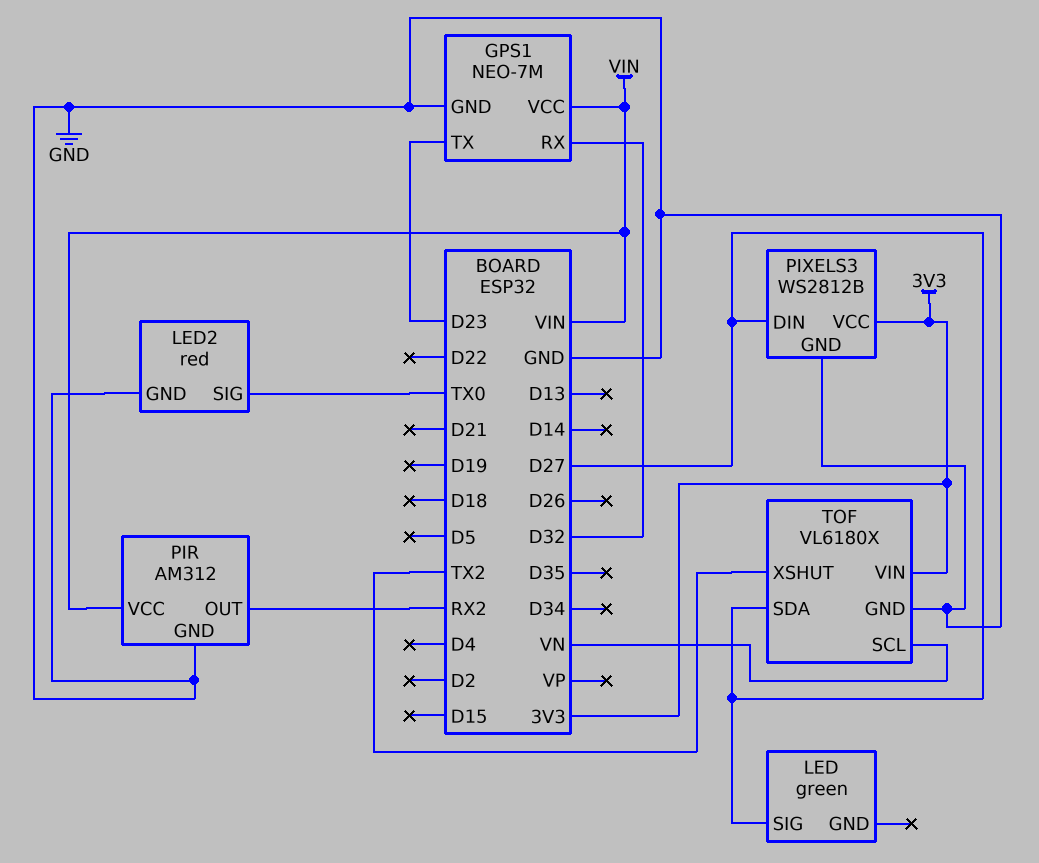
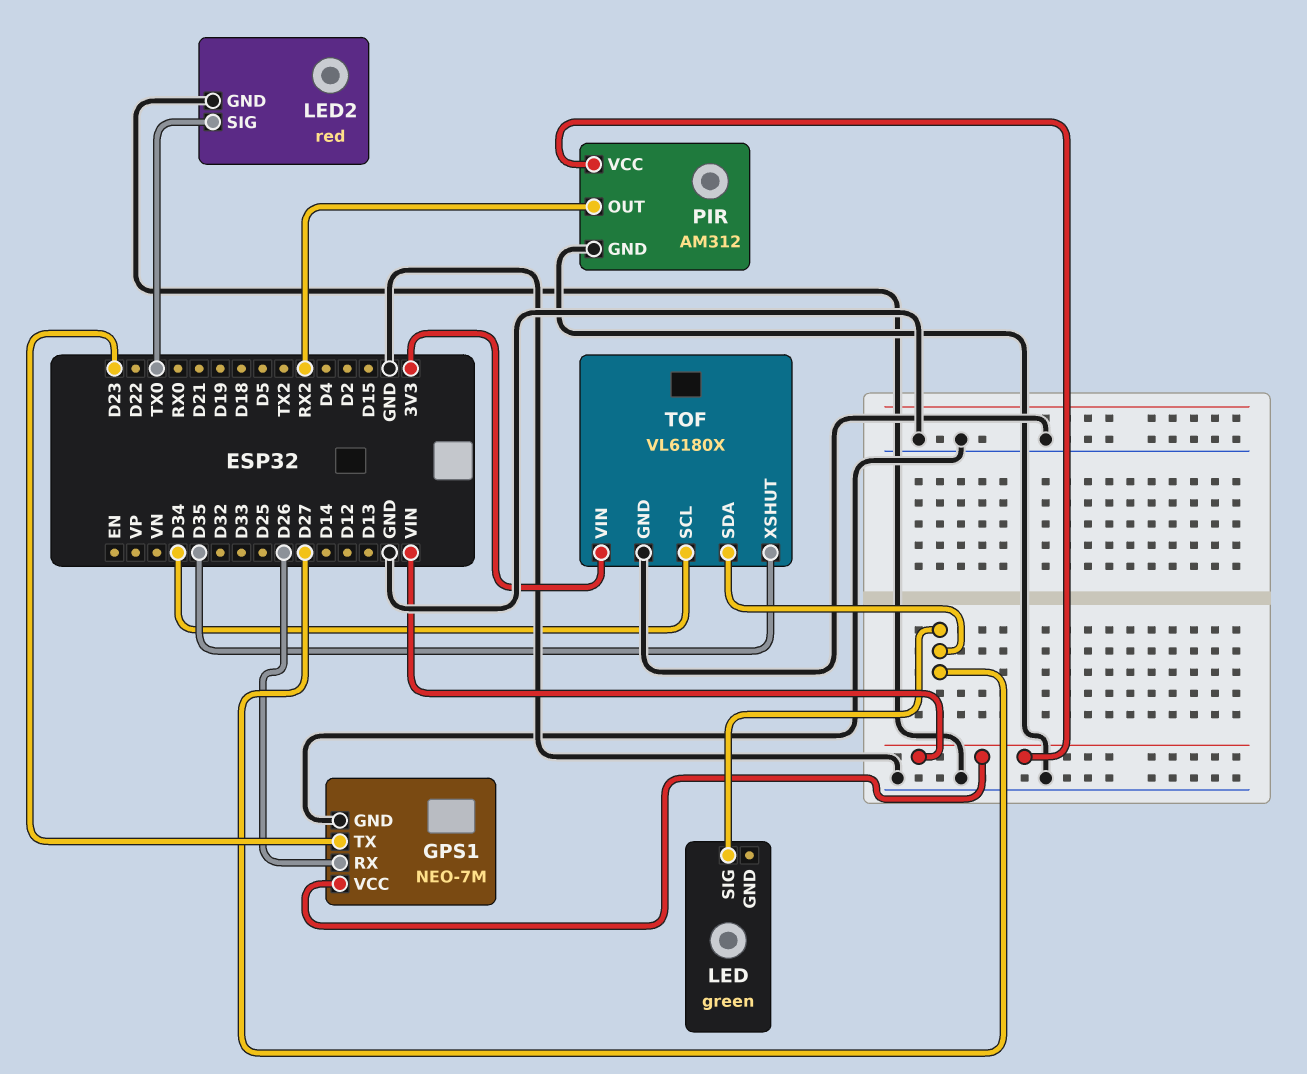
GPS1 pin RX: D32 -> D26
PIXELS3: WS2812B -> none
PIXELS3 pin DIN: D27 -> none
PIXELS3 pin GND: GND -> none
PIXELS3 pin VCC: 3V3 -> none
TOF pin SCL: VN -> D34
TOF pin XSHUT: TX2 -> D35

